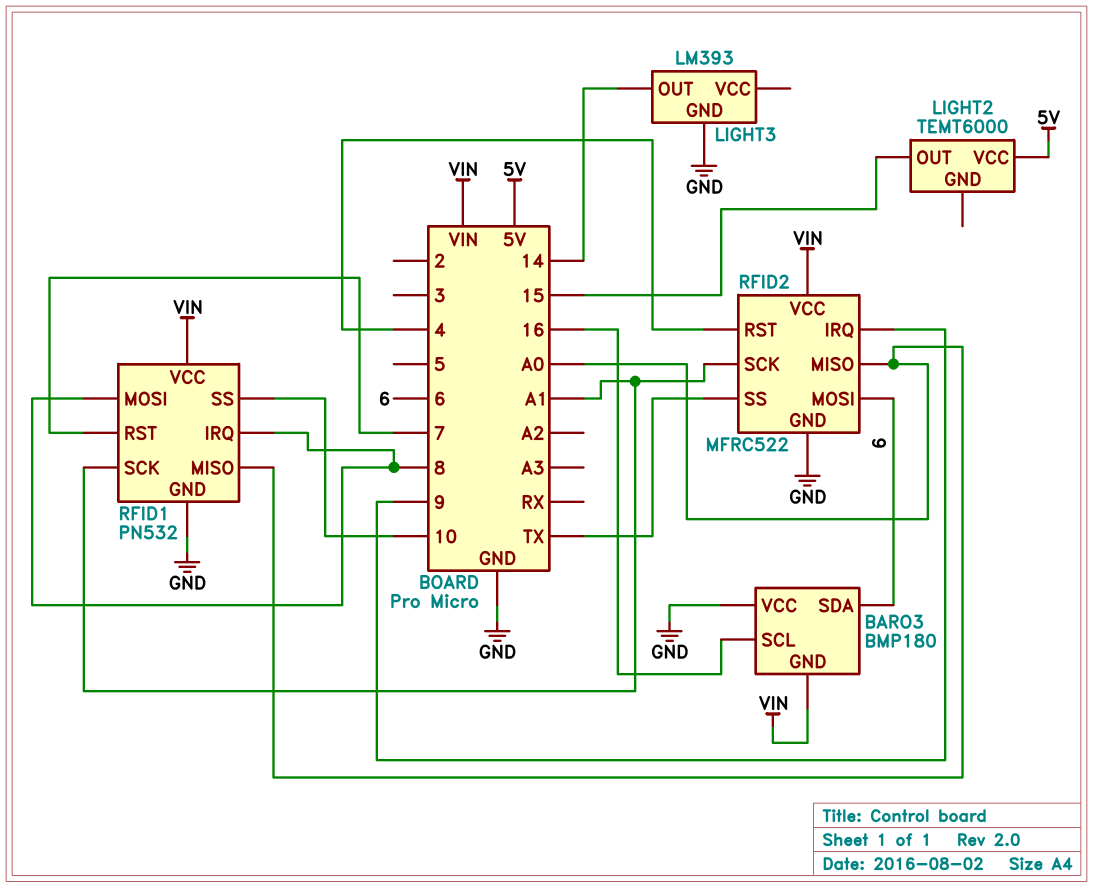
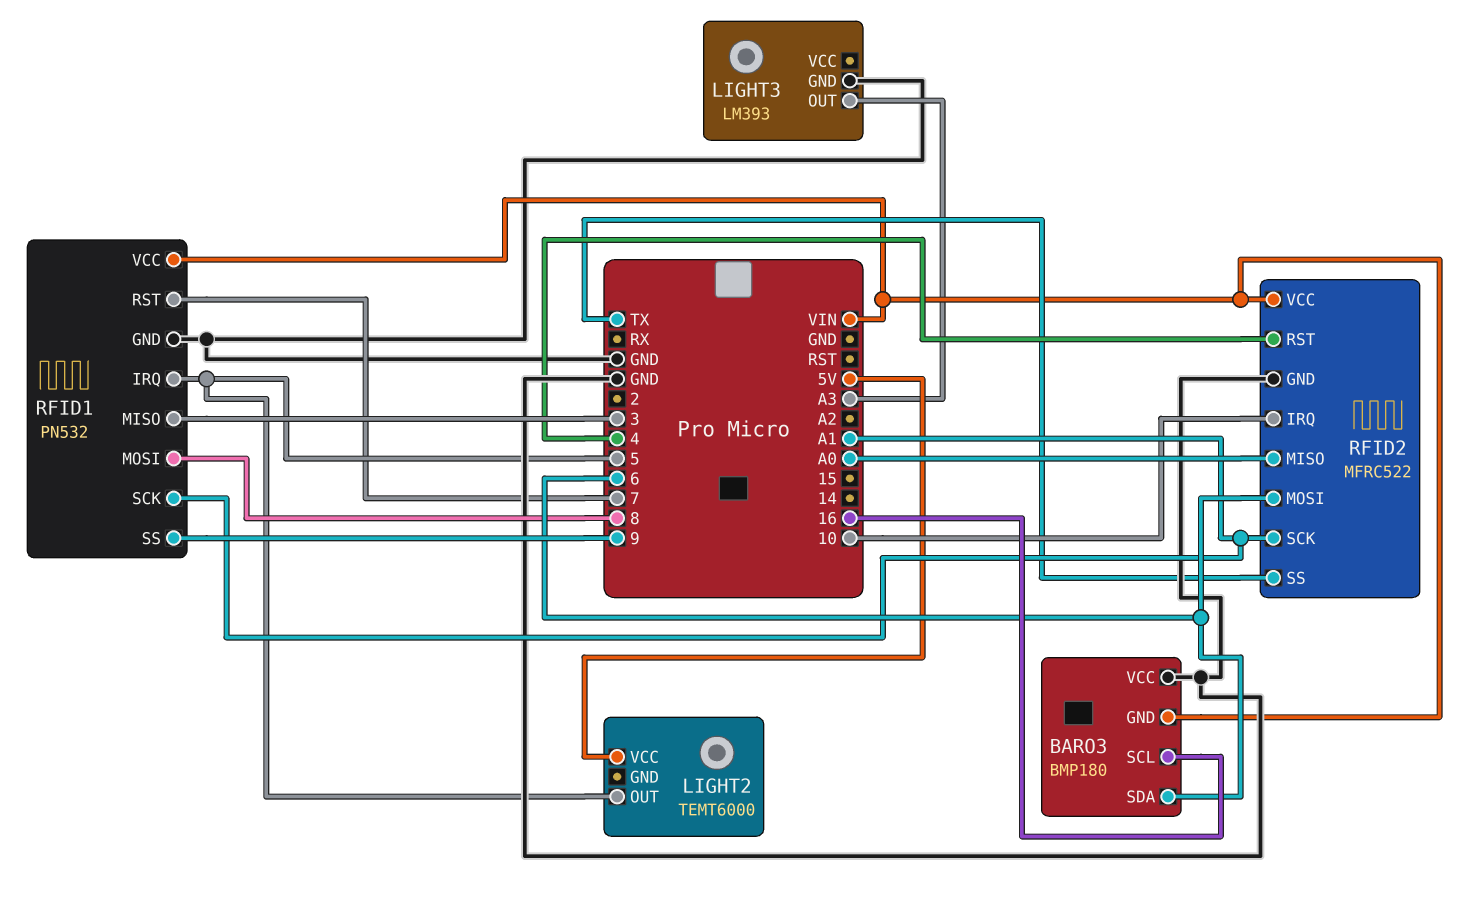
LIGHT2 pin OUT: 15 -> 5
LIGHT3 pin OUT: 14 -> A3
RFID1 pin IRQ: 8 -> 5
RFID1 pin MISO: A0 -> 3
RFID1 pin SS: 10 -> 9
RFID2 pin IRQ: 9 -> 10

